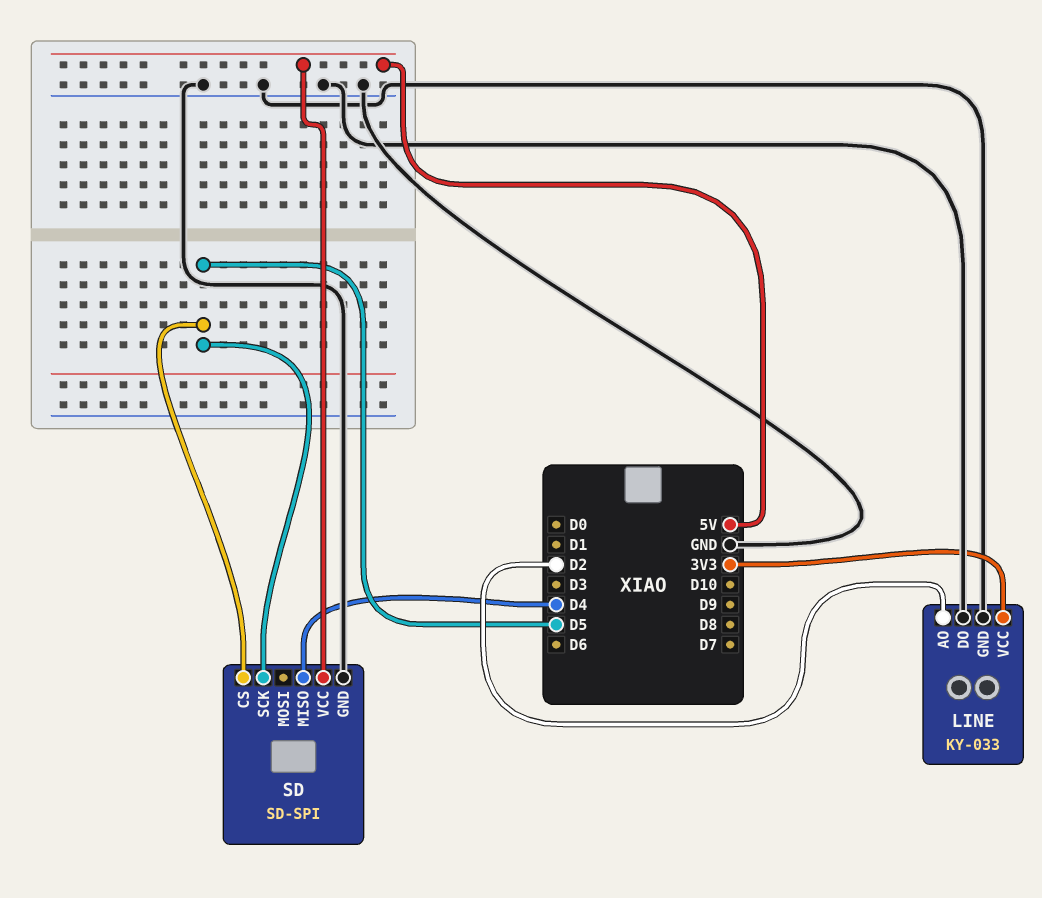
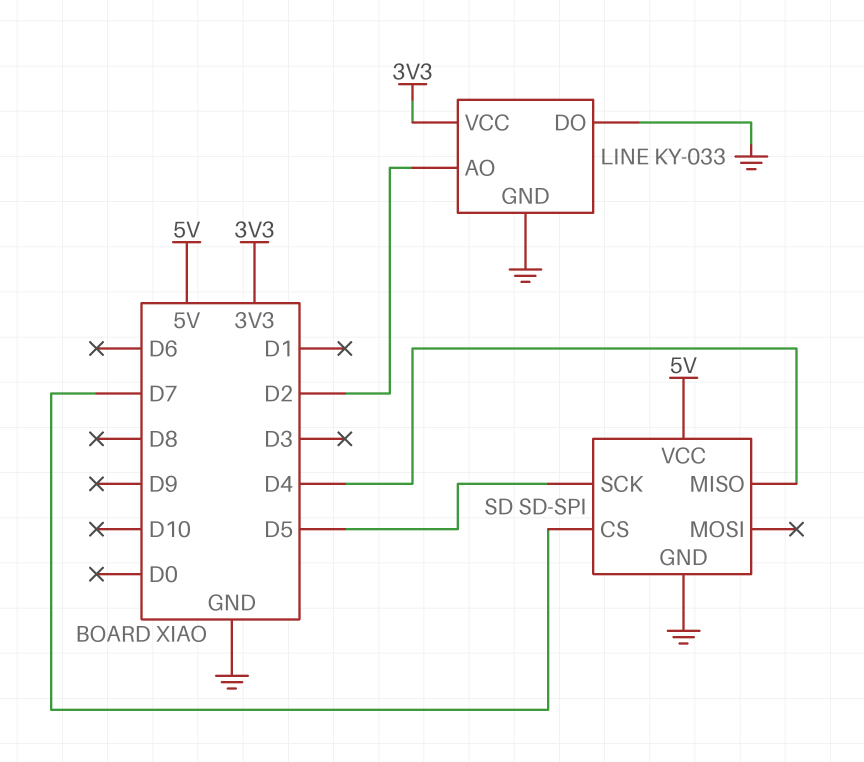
SD pin CS: D5 -> D7

